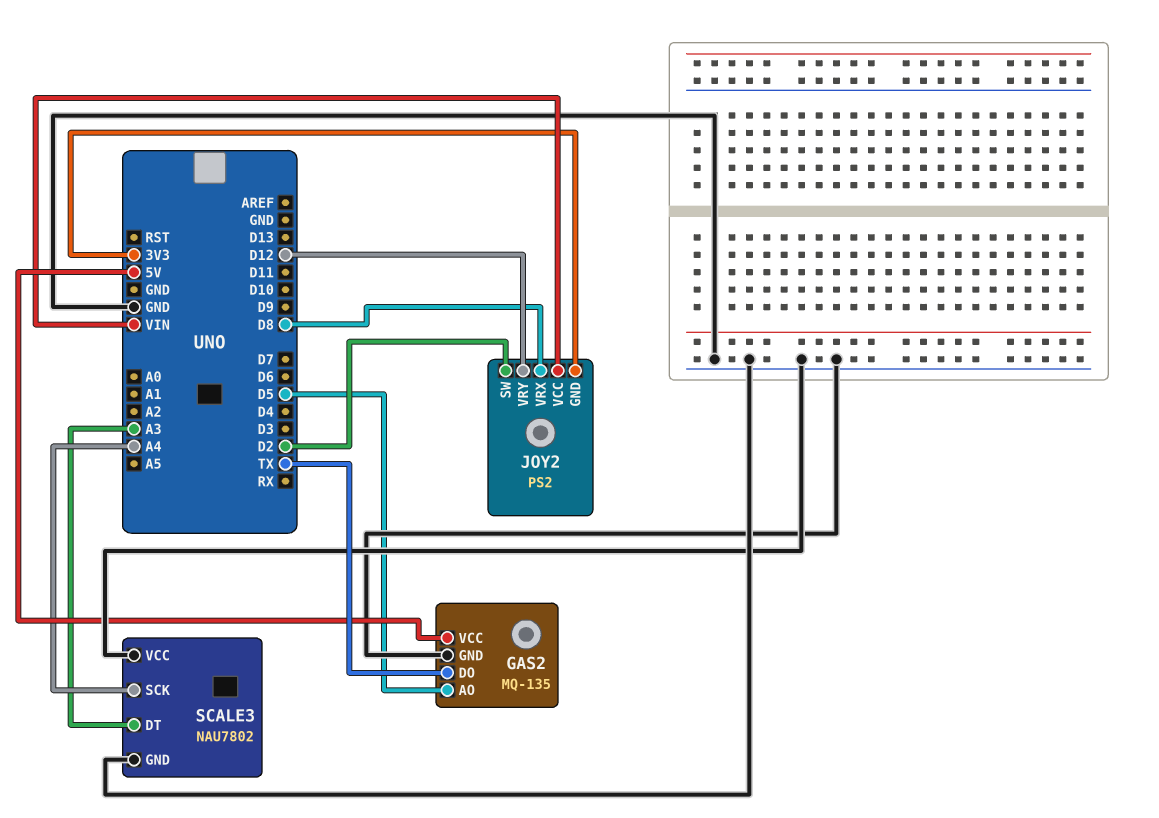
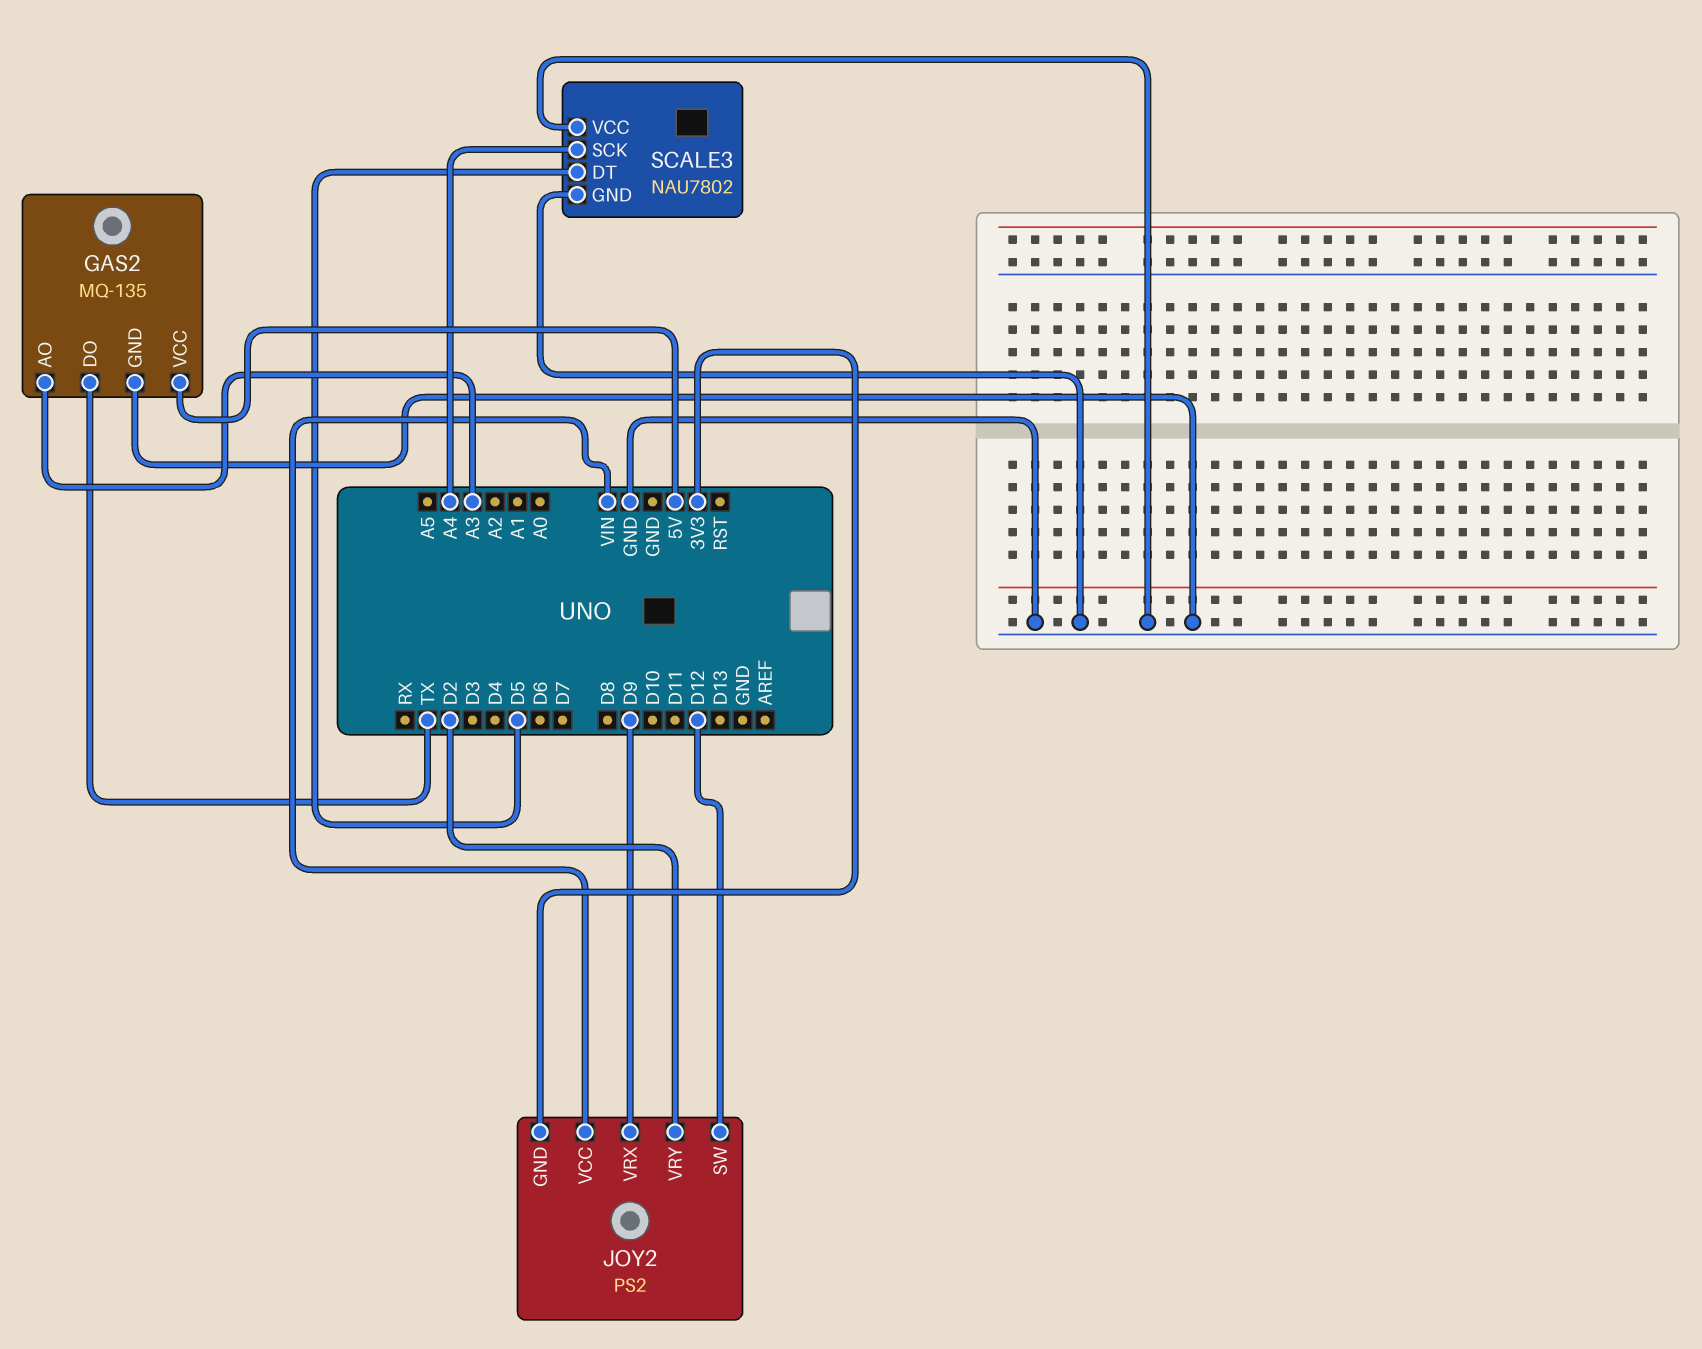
GAS2 pin AO: D5 -> A3
JOY2 pin SW: D2 -> D12
JOY2 pin VRX: D8 -> D9
JOY2 pin VRY: D12 -> D2
SCALE3 pin DT: A3 -> D5

